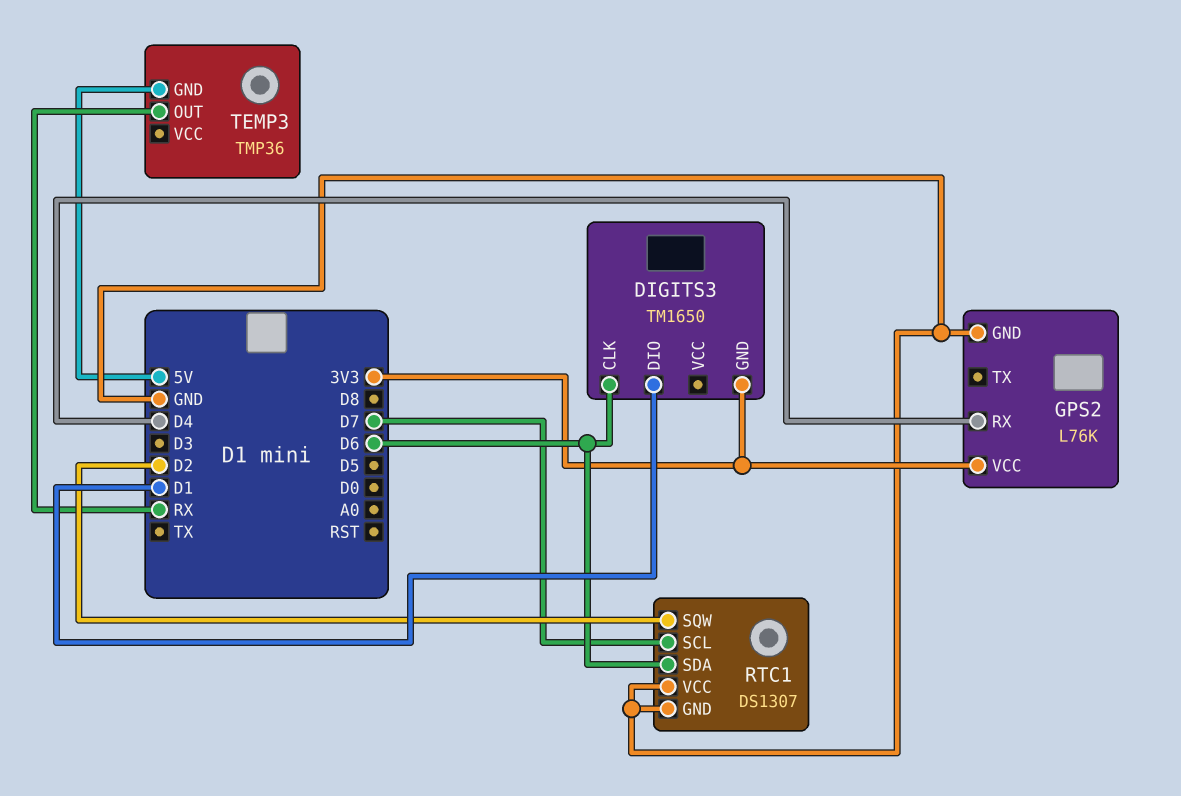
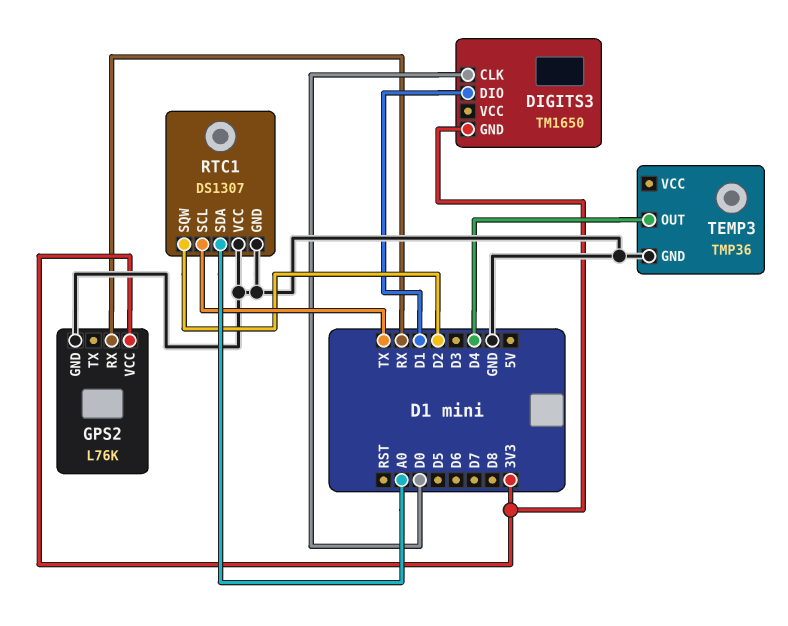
DIGITS3 pin CLK: D6 -> D0
GPS2 pin RX: D4 -> RX
RTC1 pin SCL: D7 -> TX
RTC1 pin SDA: D6 -> A0
TEMP3 pin GND: 5V -> GND
TEMP3 pin OUT: RX -> D4

